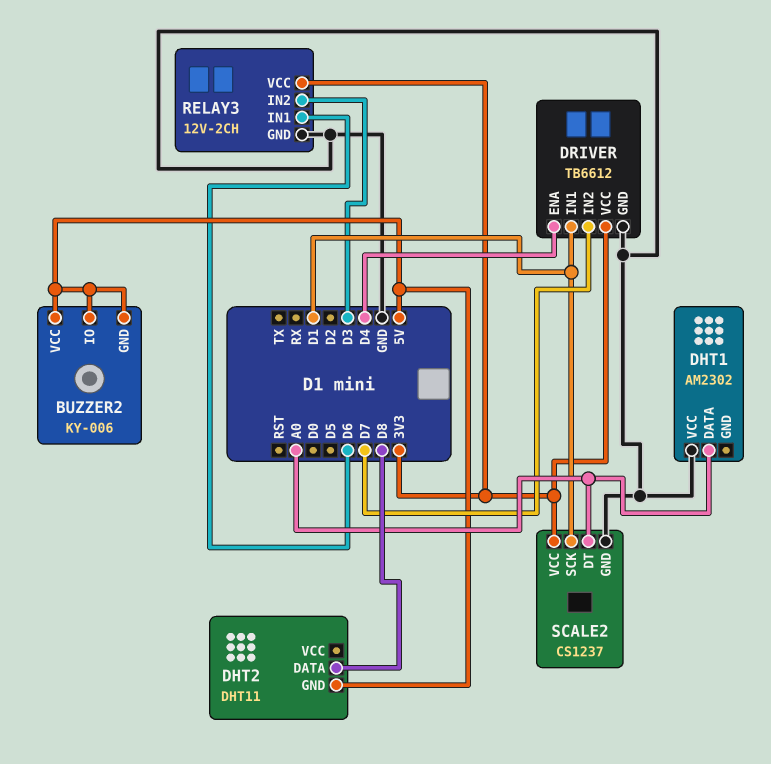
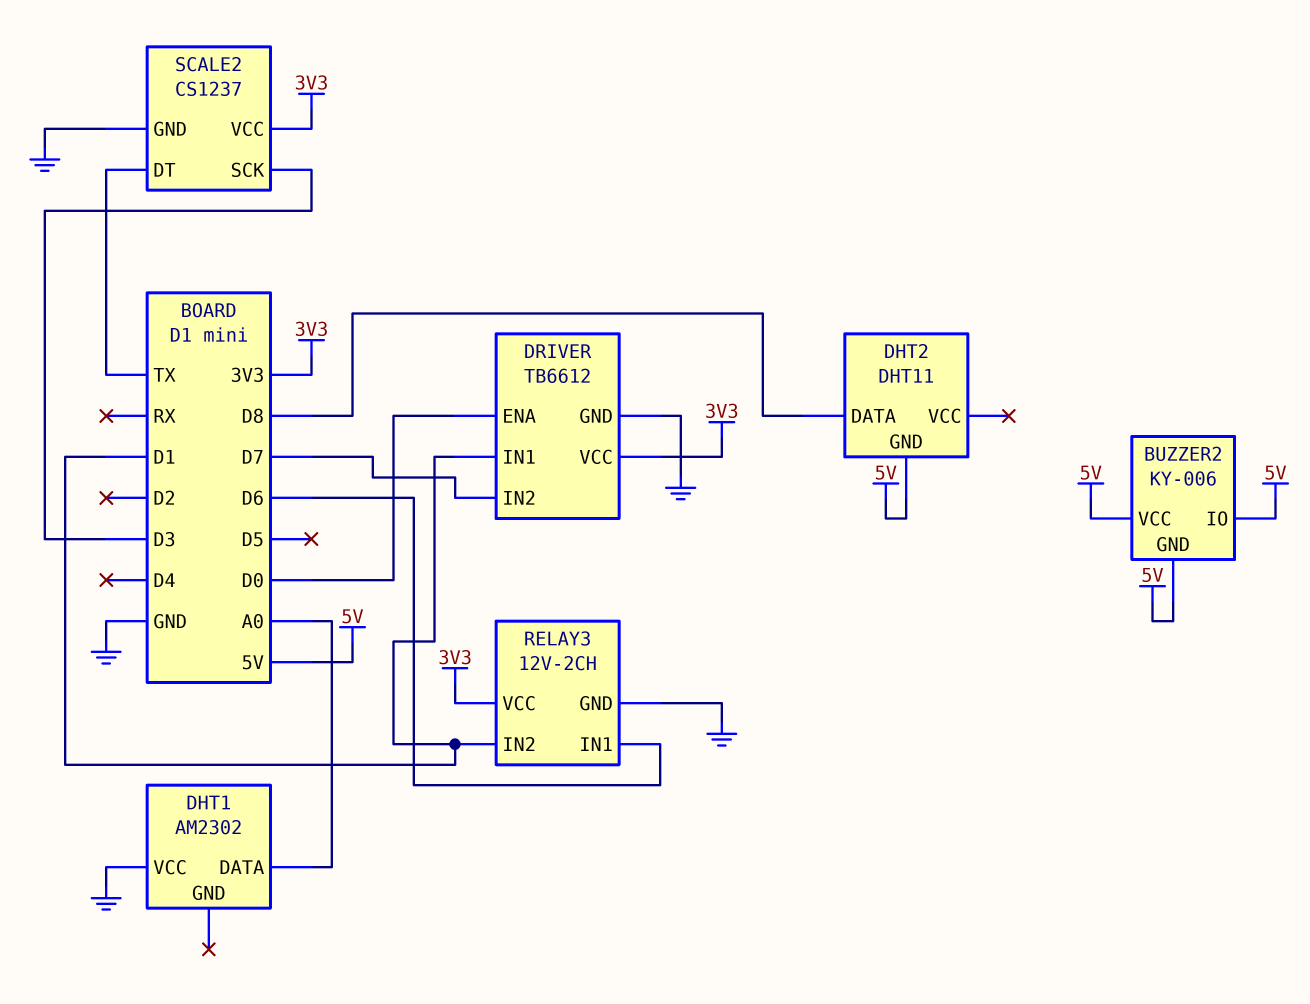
DRIVER pin ENA: D4 -> D0
RELAY3 pin IN2: D3 -> D1
SCALE2 pin DT: A0 -> TX
SCALE2 pin SCK: D1 -> D3

